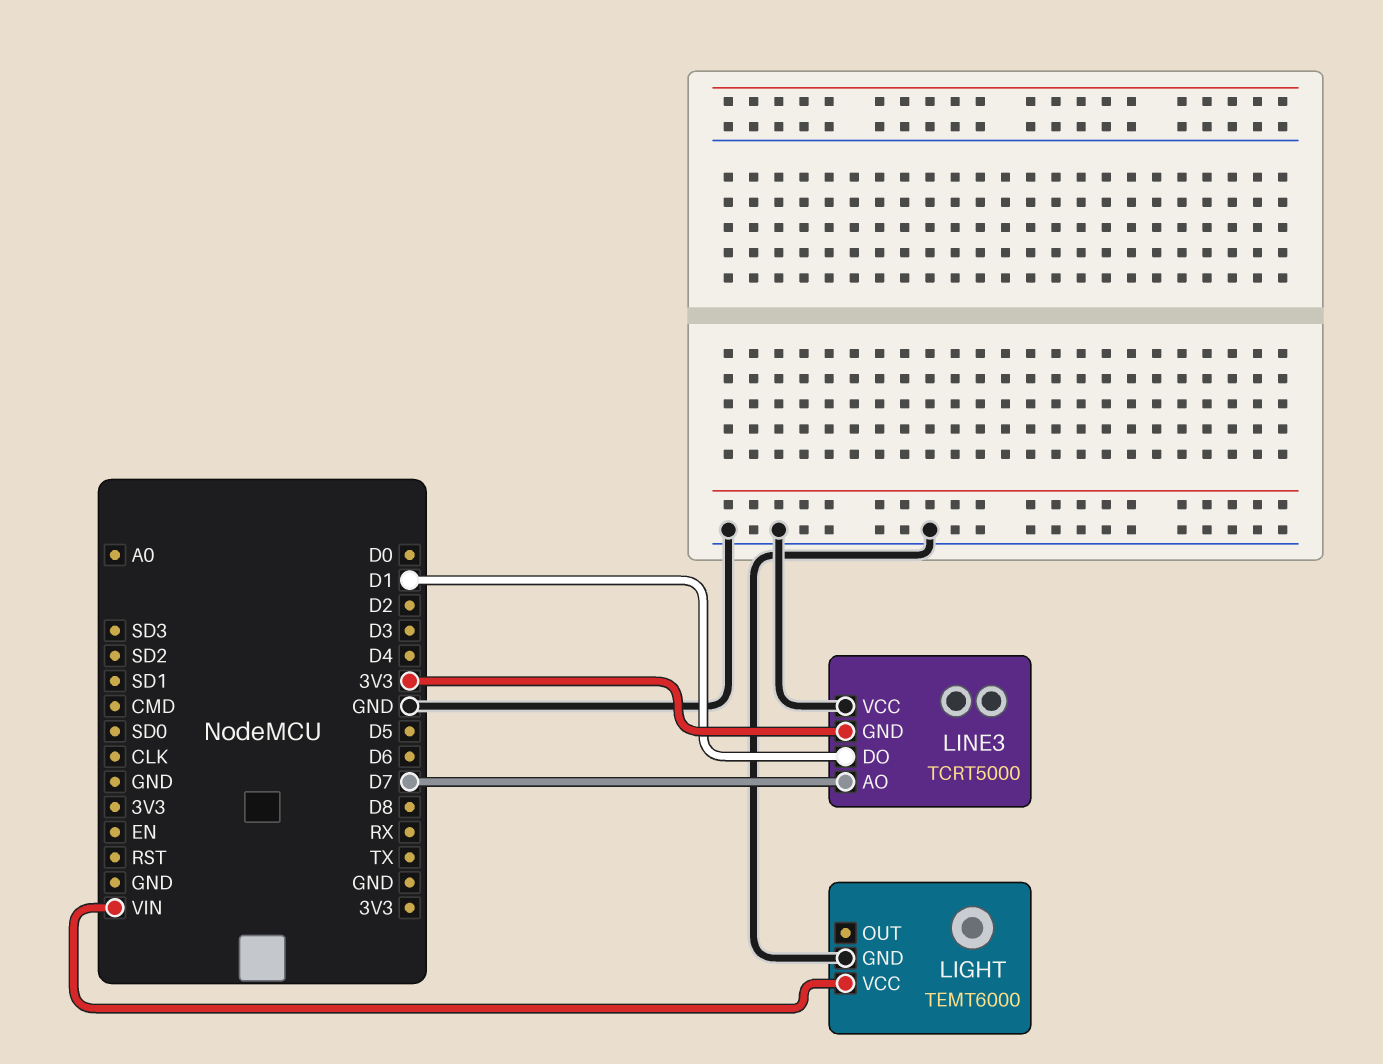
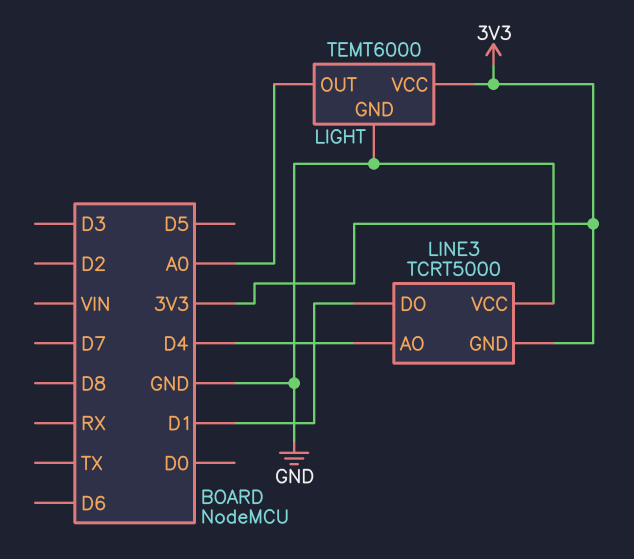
LIGHT pin OUT: none -> A0
LIGHT pin VCC: VIN -> 3V3
LINE3 pin AO: D7 -> D4

